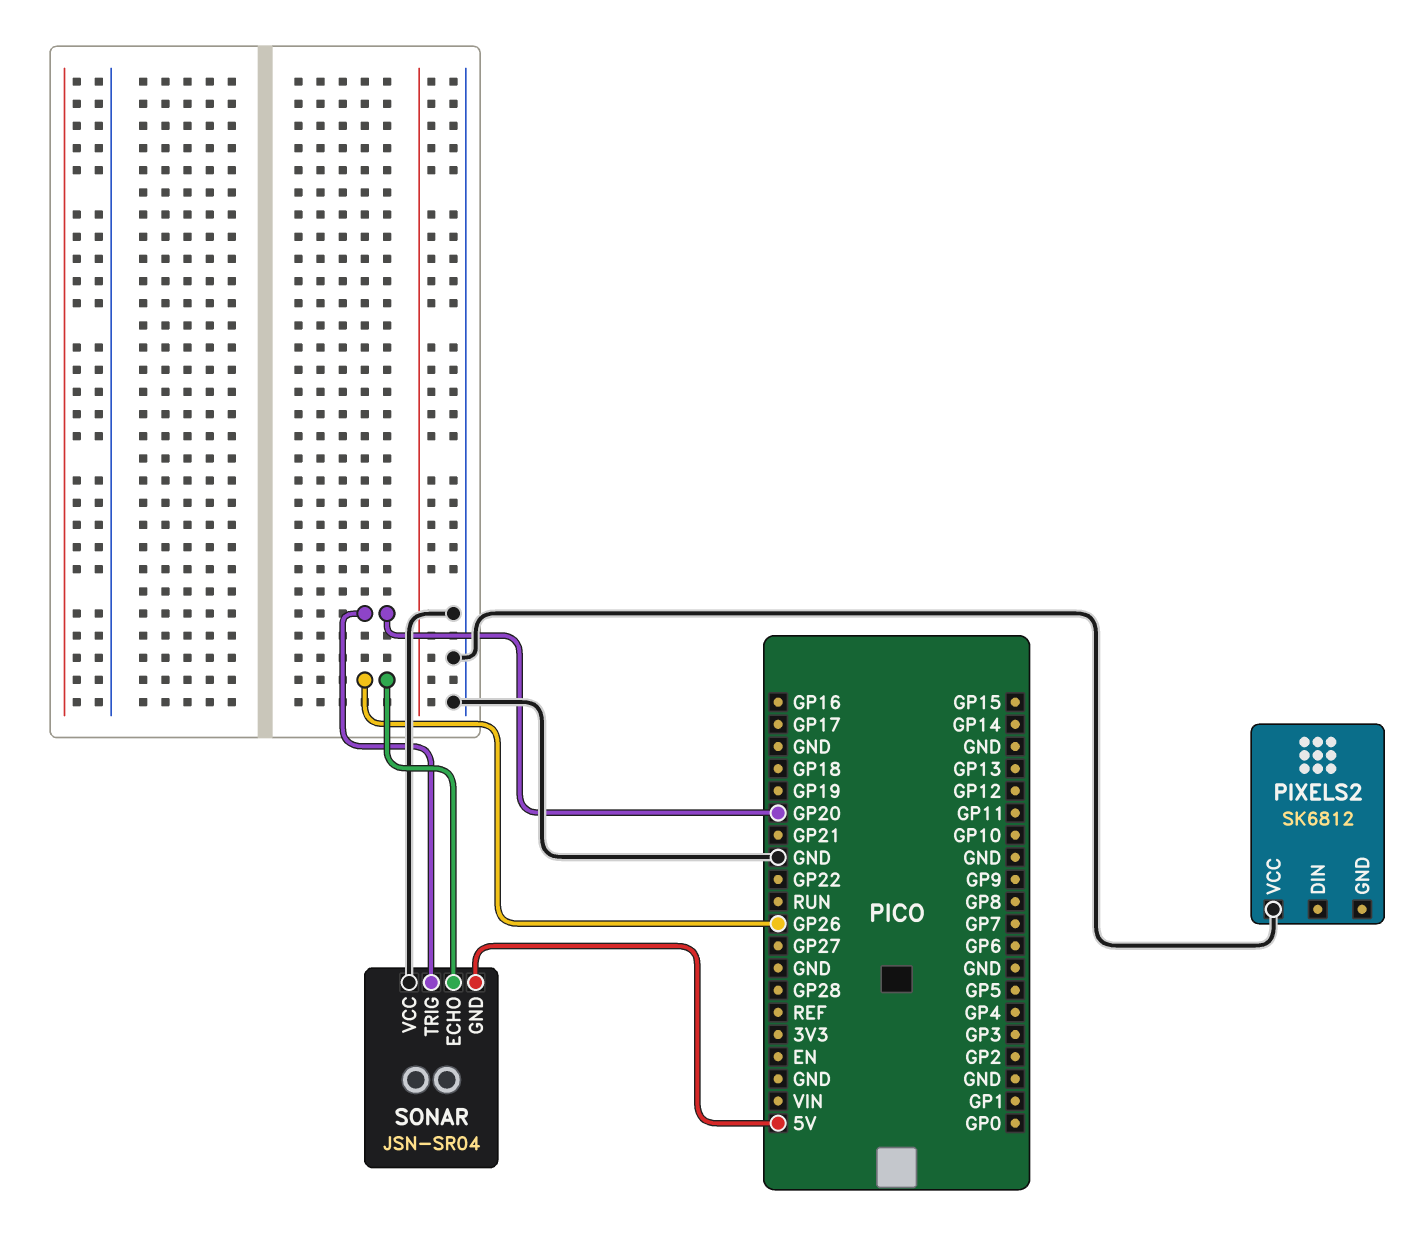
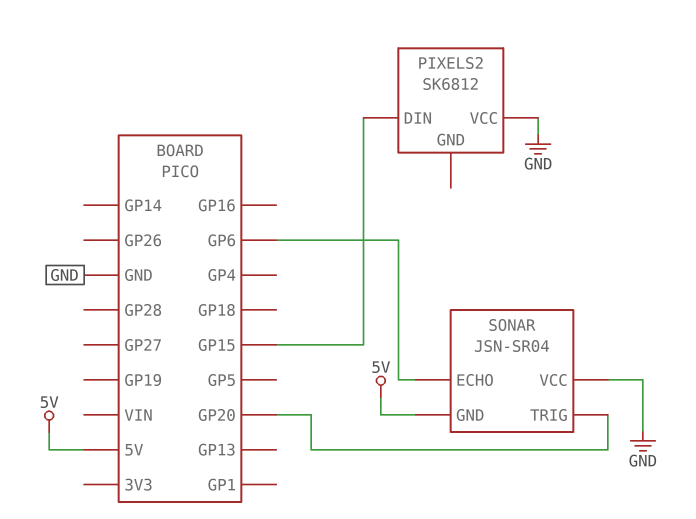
PIXELS2 pin DIN: none -> GP15
SONAR pin ECHO: GP26 -> GP6

